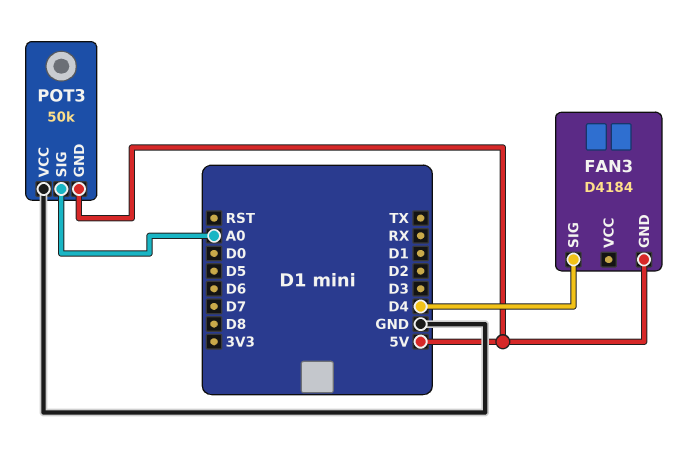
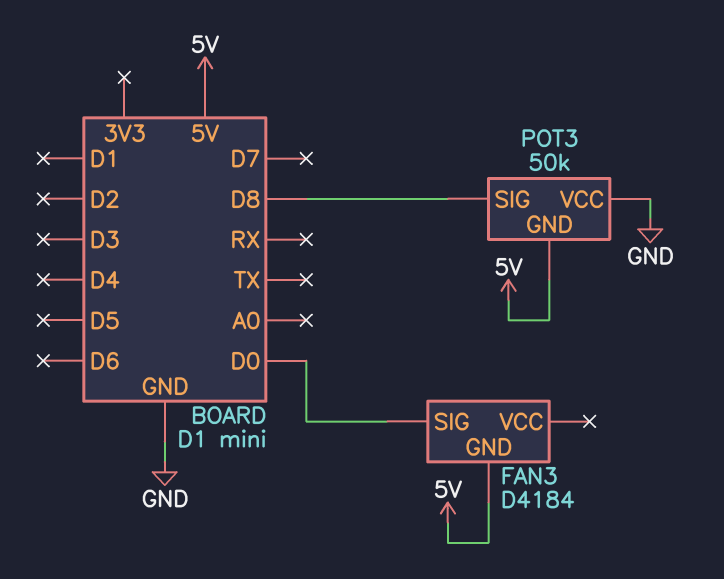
FAN3 pin SIG: D4 -> D0
POT3 pin SIG: A0 -> D8

